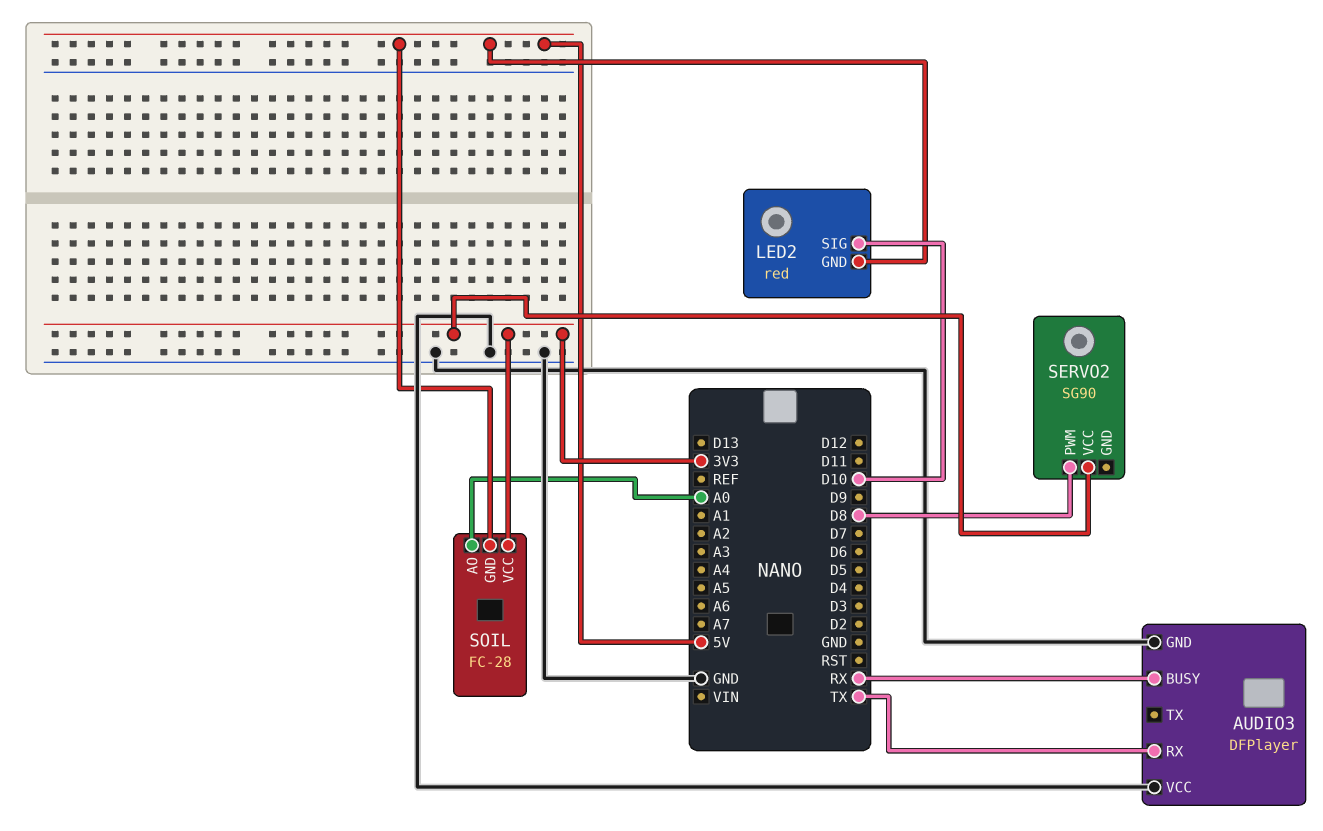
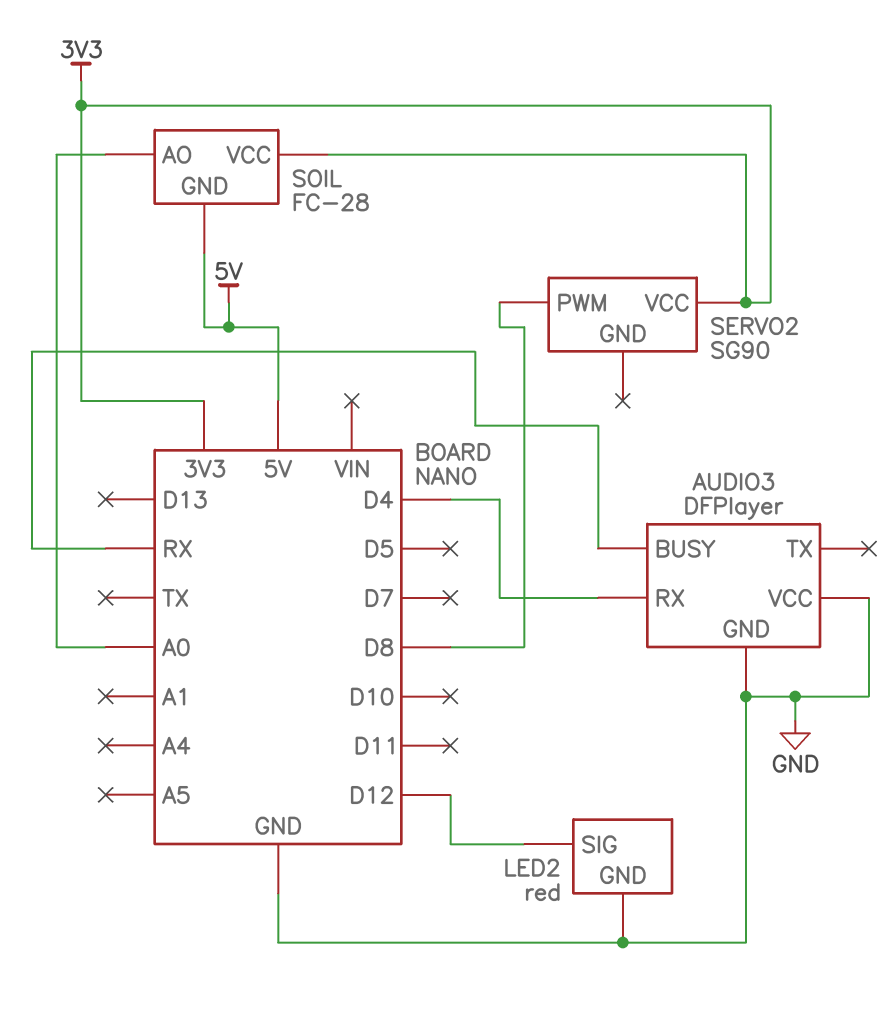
AUDIO3 pin RX: TX -> D4
LED2 pin GND: 5V -> GND
LED2 pin SIG: D10 -> D12

